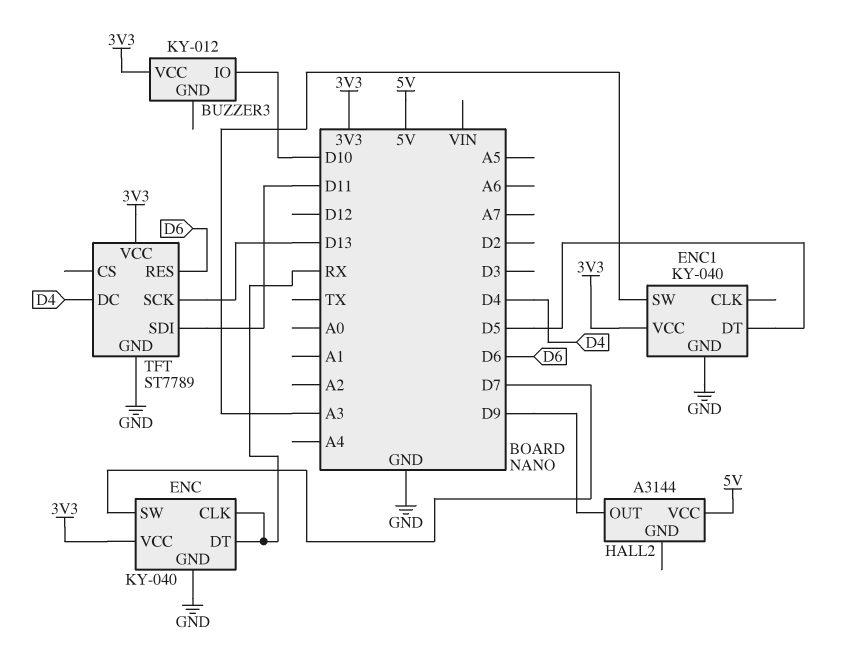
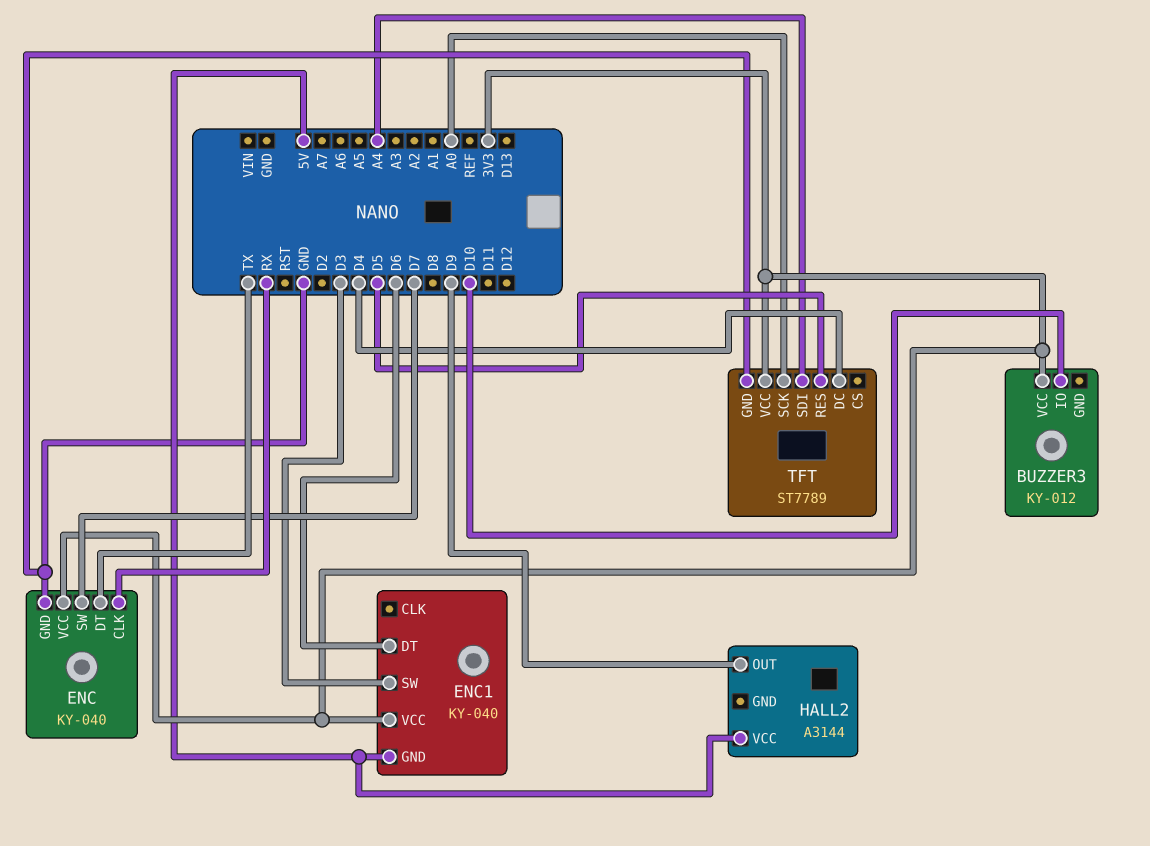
ENC pin DT: RX -> TX
ENC1 pin DT: D5 -> D6
ENC1 pin GND: GND -> 5V
ENC1 pin SW: A3 -> D3
TFT pin RES: D6 -> D5
TFT pin SCK: D13 -> A0
TFT pin SDI: D11 -> A4

